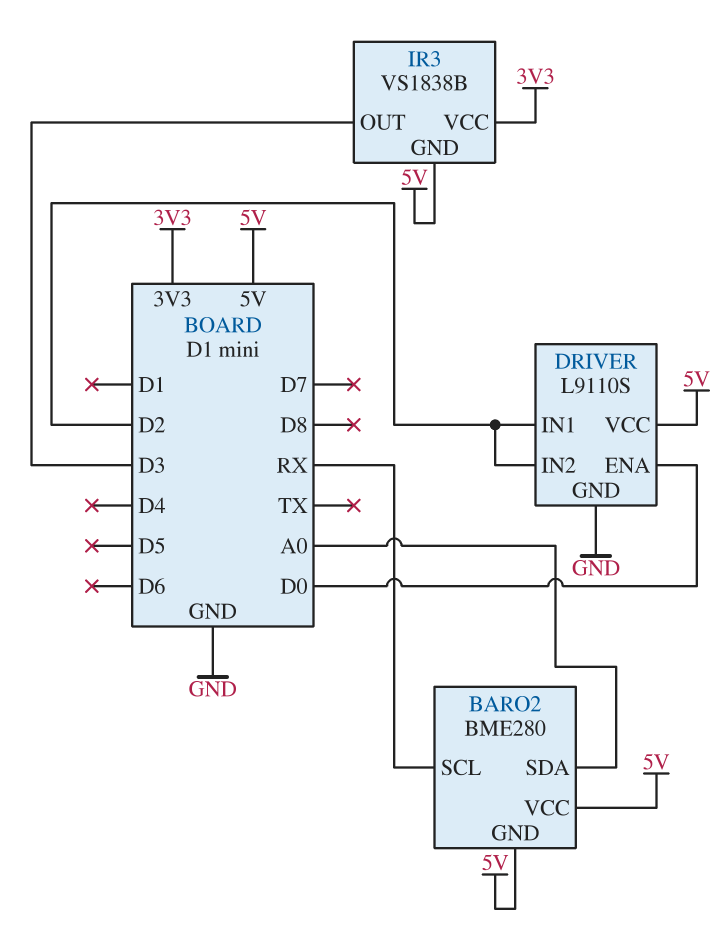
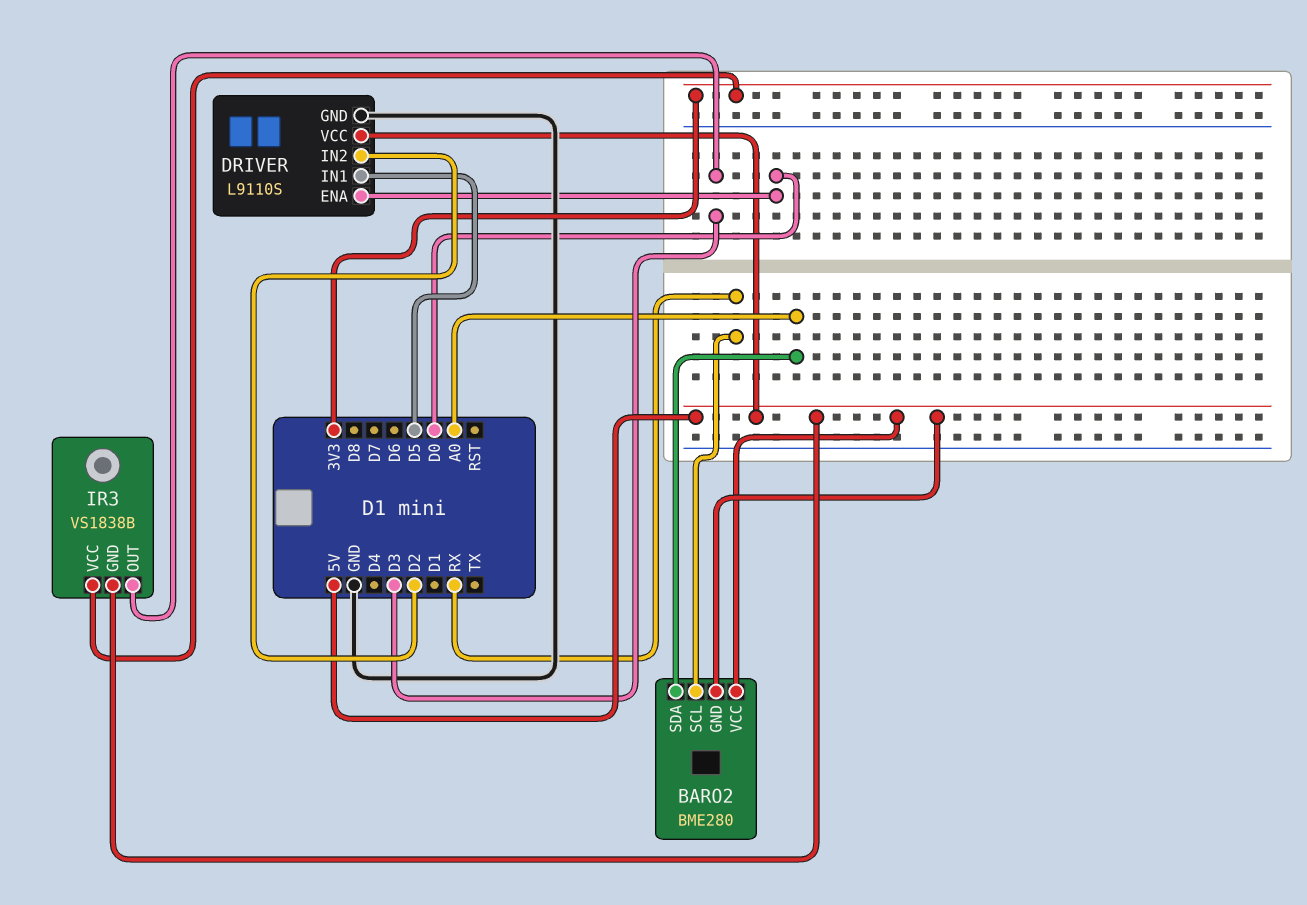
DRIVER pin IN1: D2 -> D5

